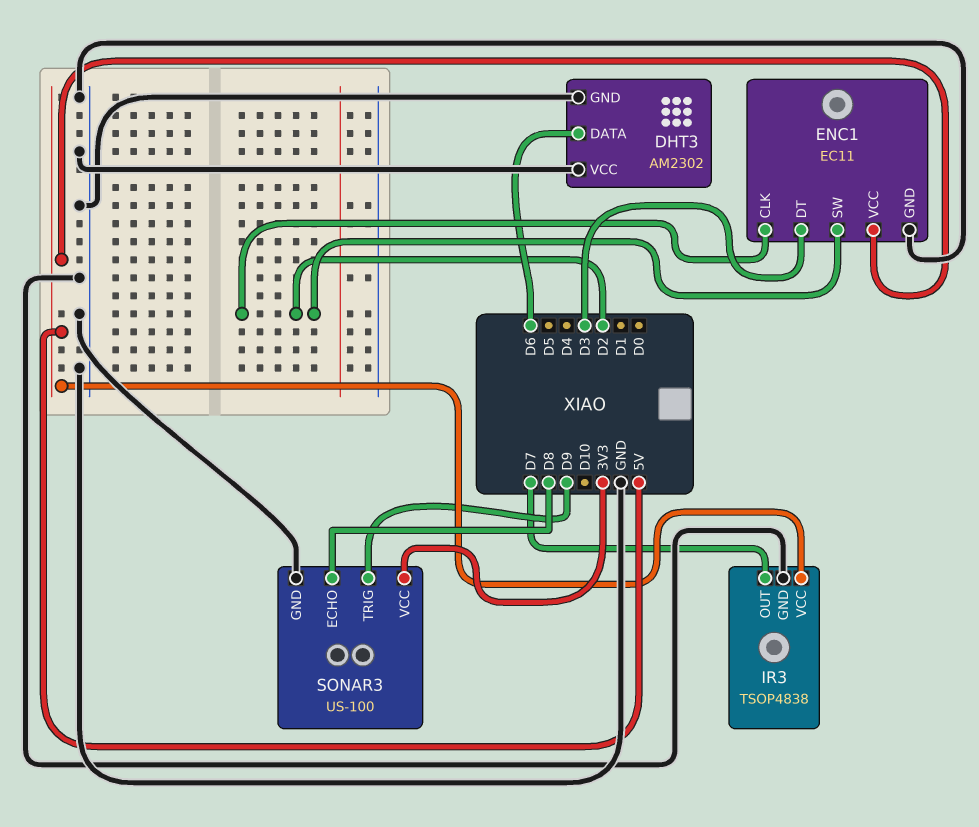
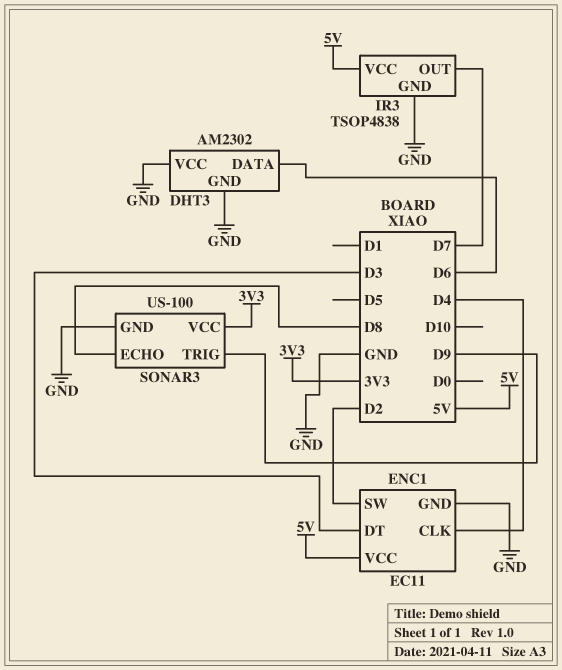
ENC1 pin CLK: D2 -> D4

